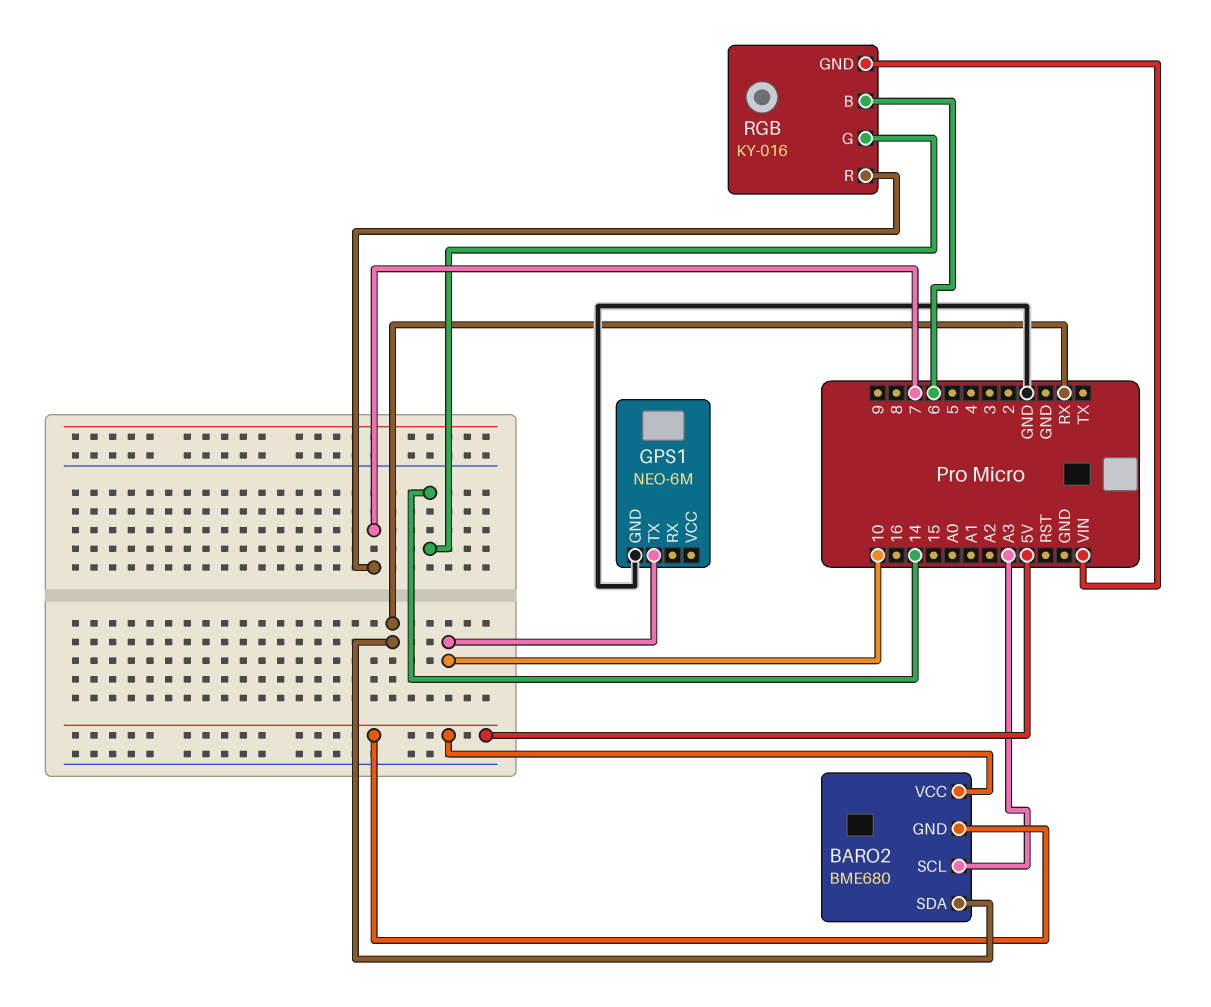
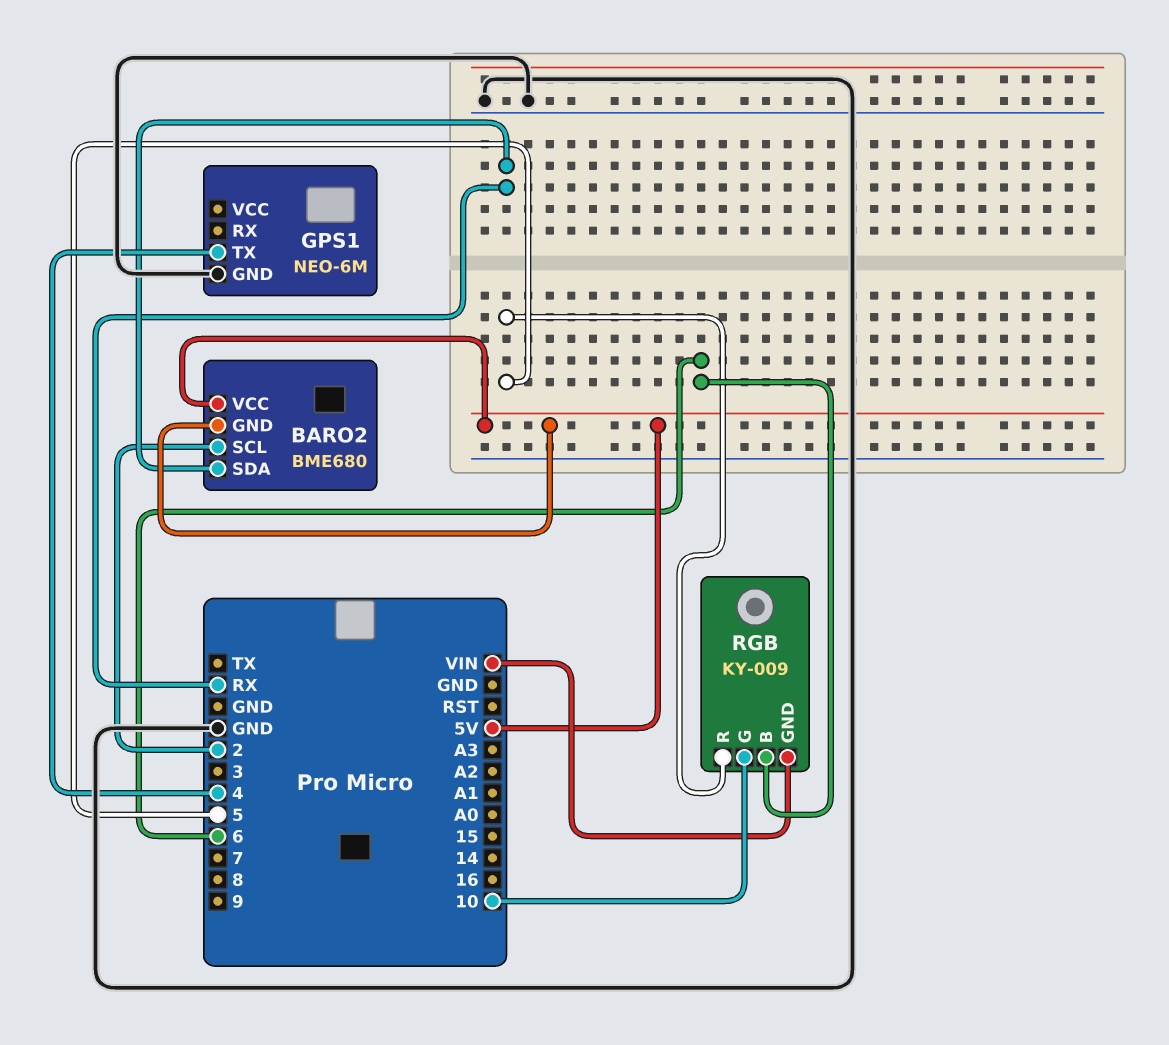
BARO2 pin SCL: A3 -> 2
GPS1 pin TX: 10 -> 4
RGB: KY-016 -> KY-009
RGB pin G: 14 -> 10
RGB pin R: 7 -> 5

